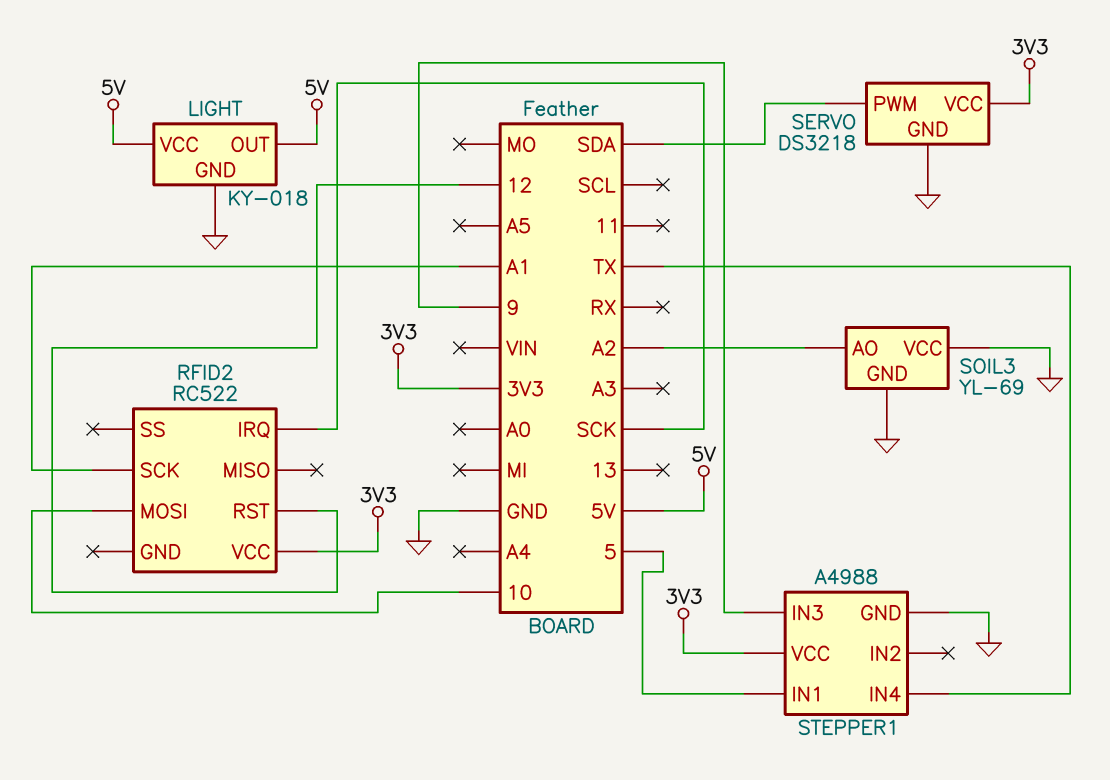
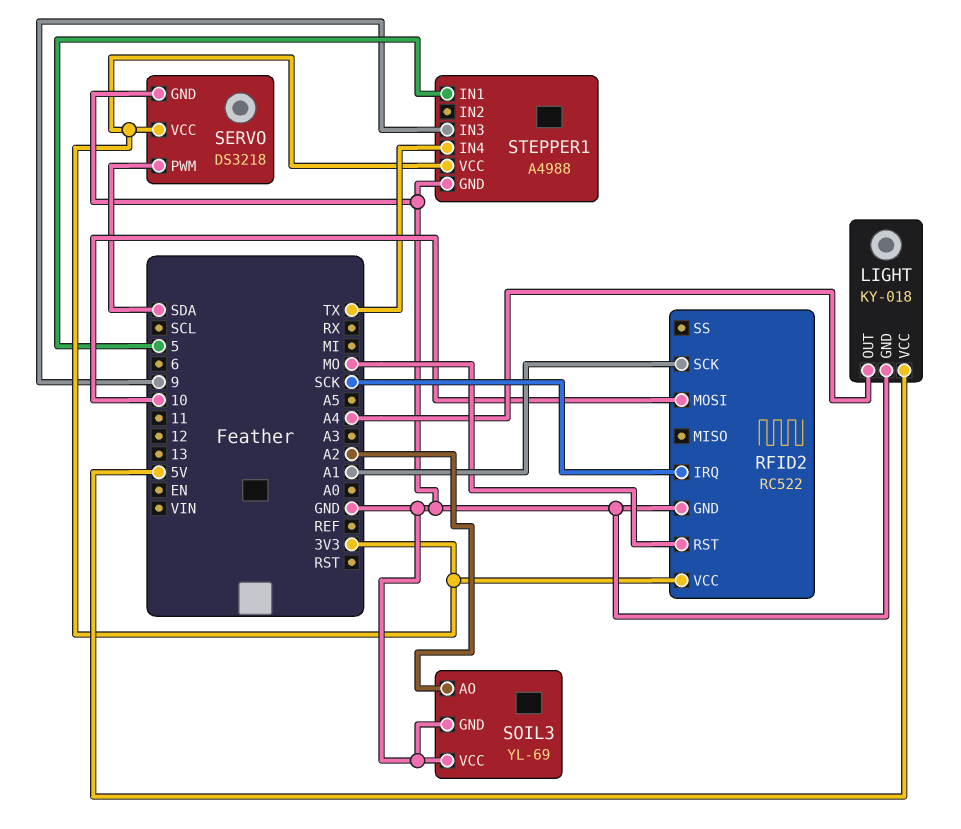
LIGHT pin OUT: 5V -> A4
RFID2 pin GND: none -> GND
RFID2 pin RST: 12 -> MO

